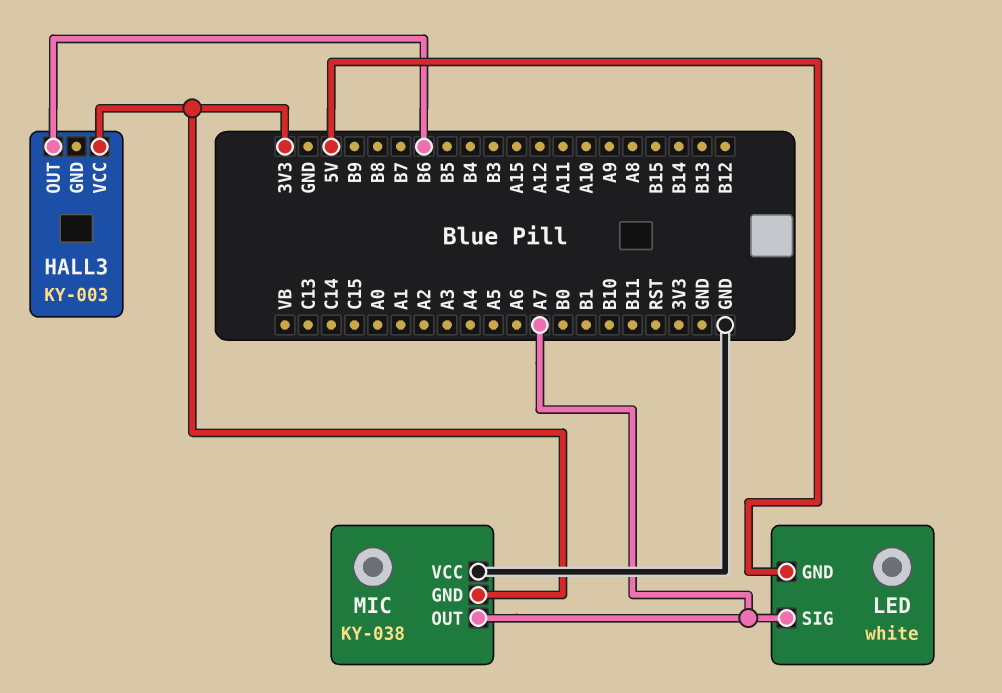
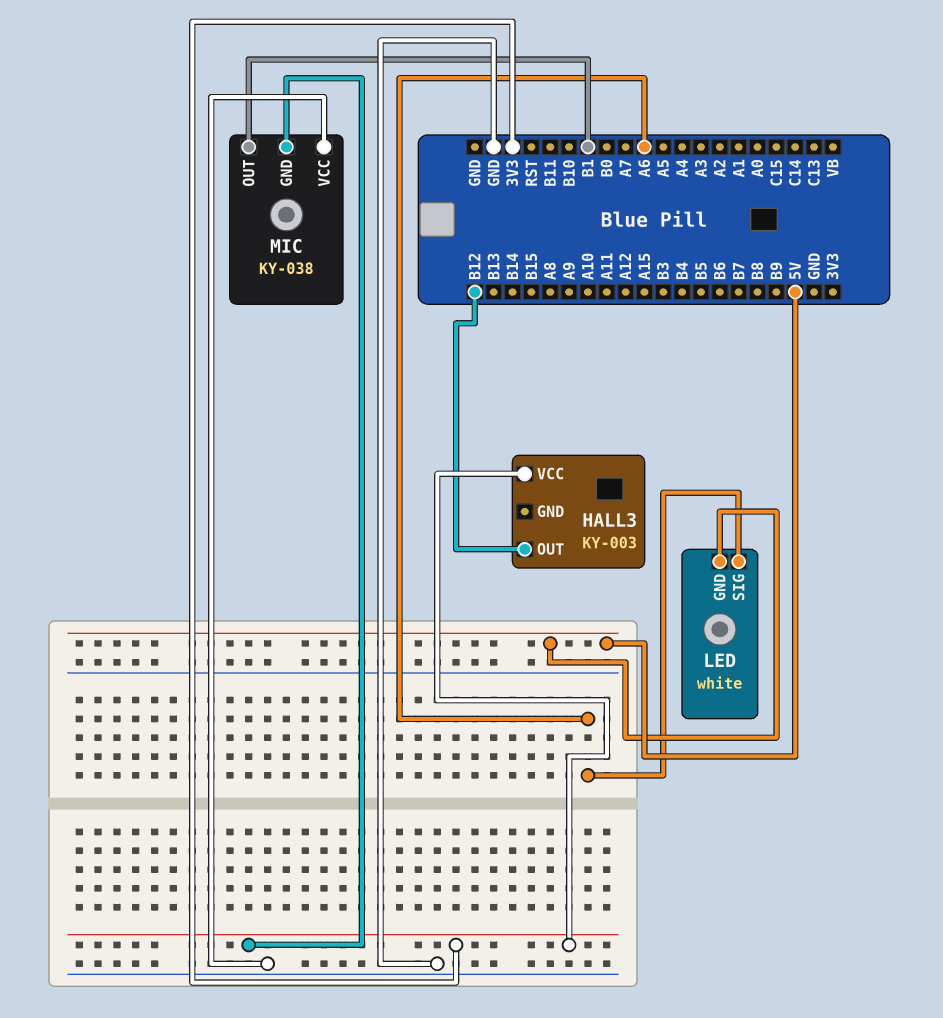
HALL3 pin OUT: B6 -> B12
LED pin SIG: A7 -> A6
MIC pin OUT: A7 -> B1

